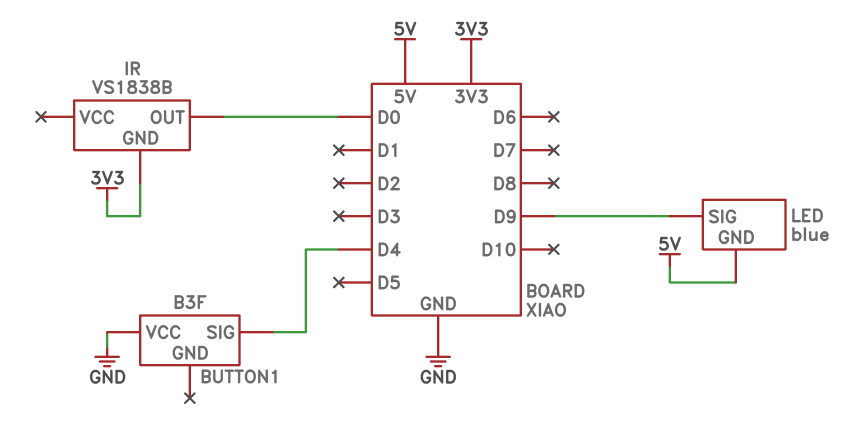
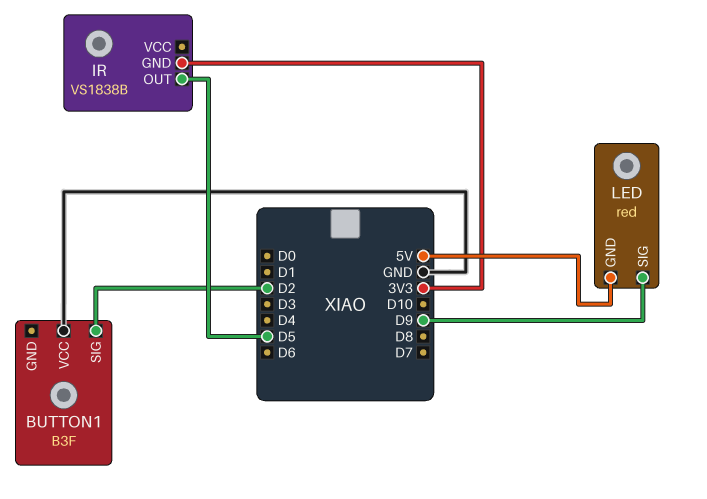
BUTTON1 pin SIG: D4 -> D2
IR pin OUT: D0 -> D5
LED: blue -> red

